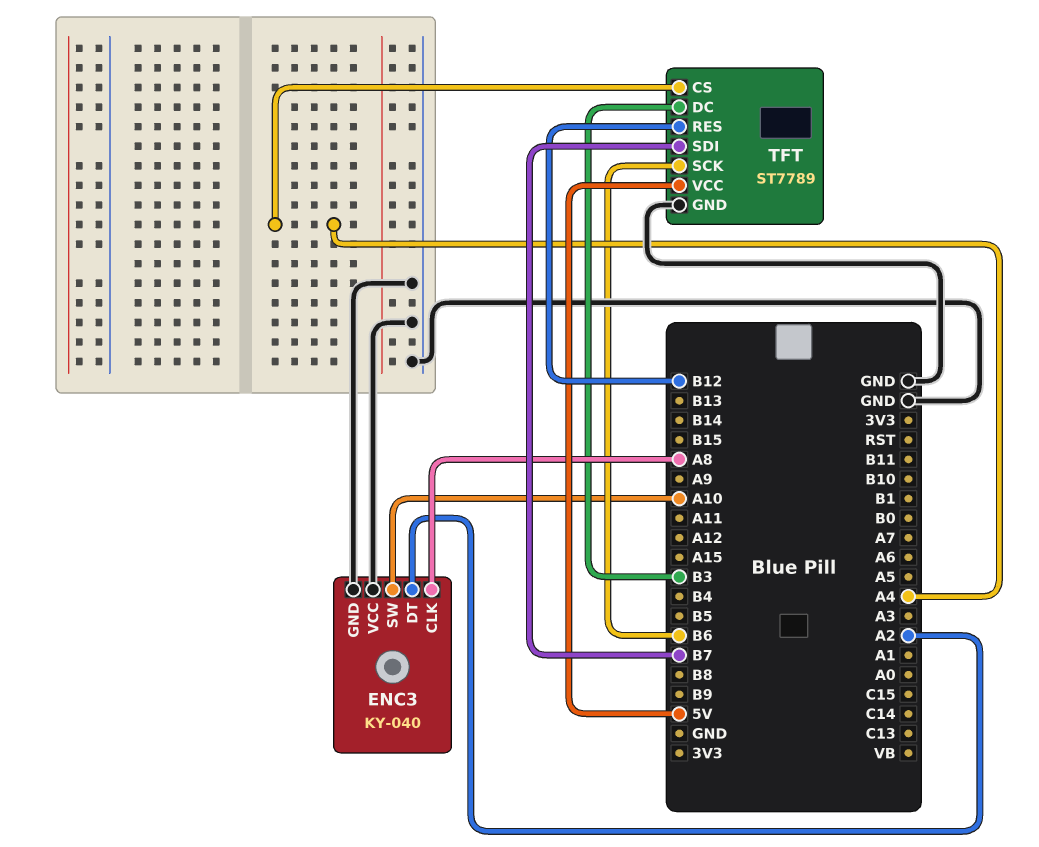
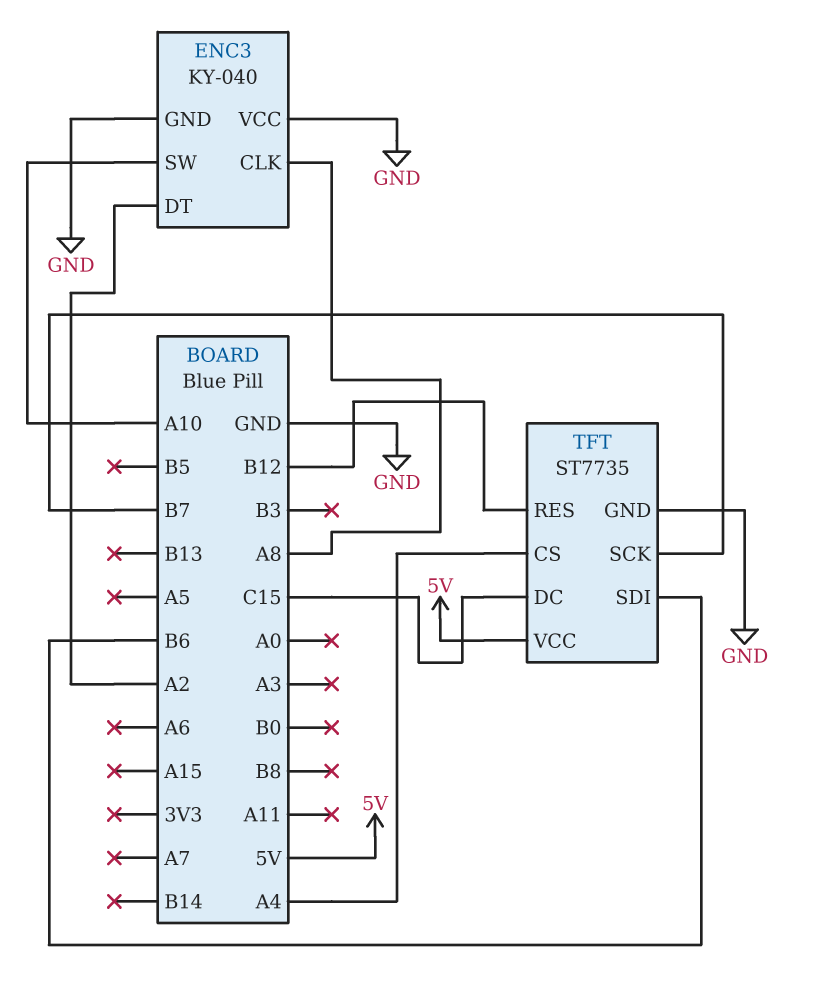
TFT: ST7789 -> ST7735
TFT pin DC: B3 -> C15
TFT pin SCK: B6 -> B7
TFT pin SDI: B7 -> B6

